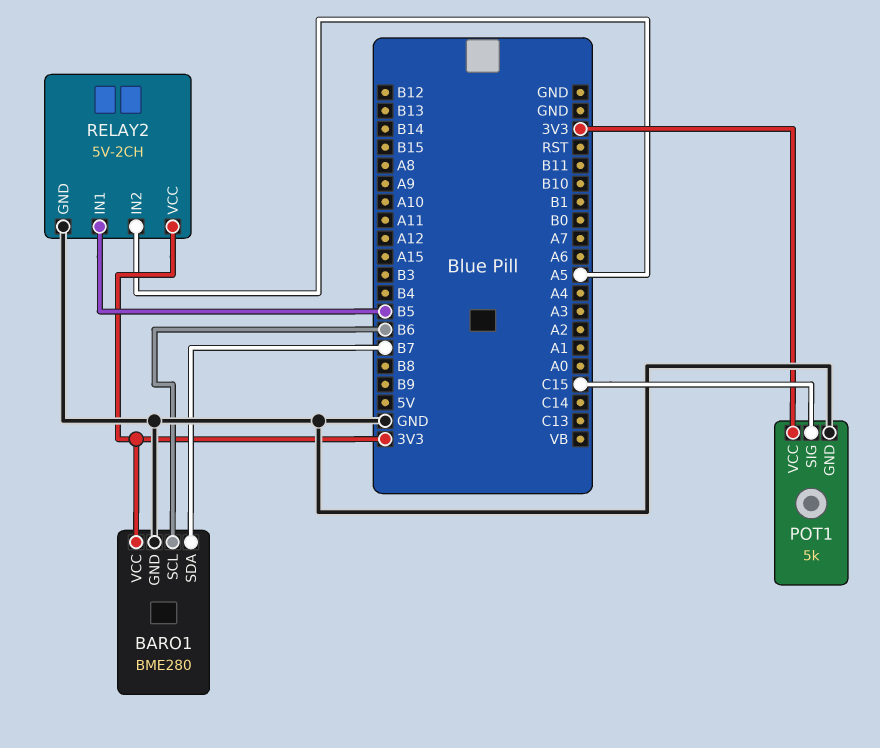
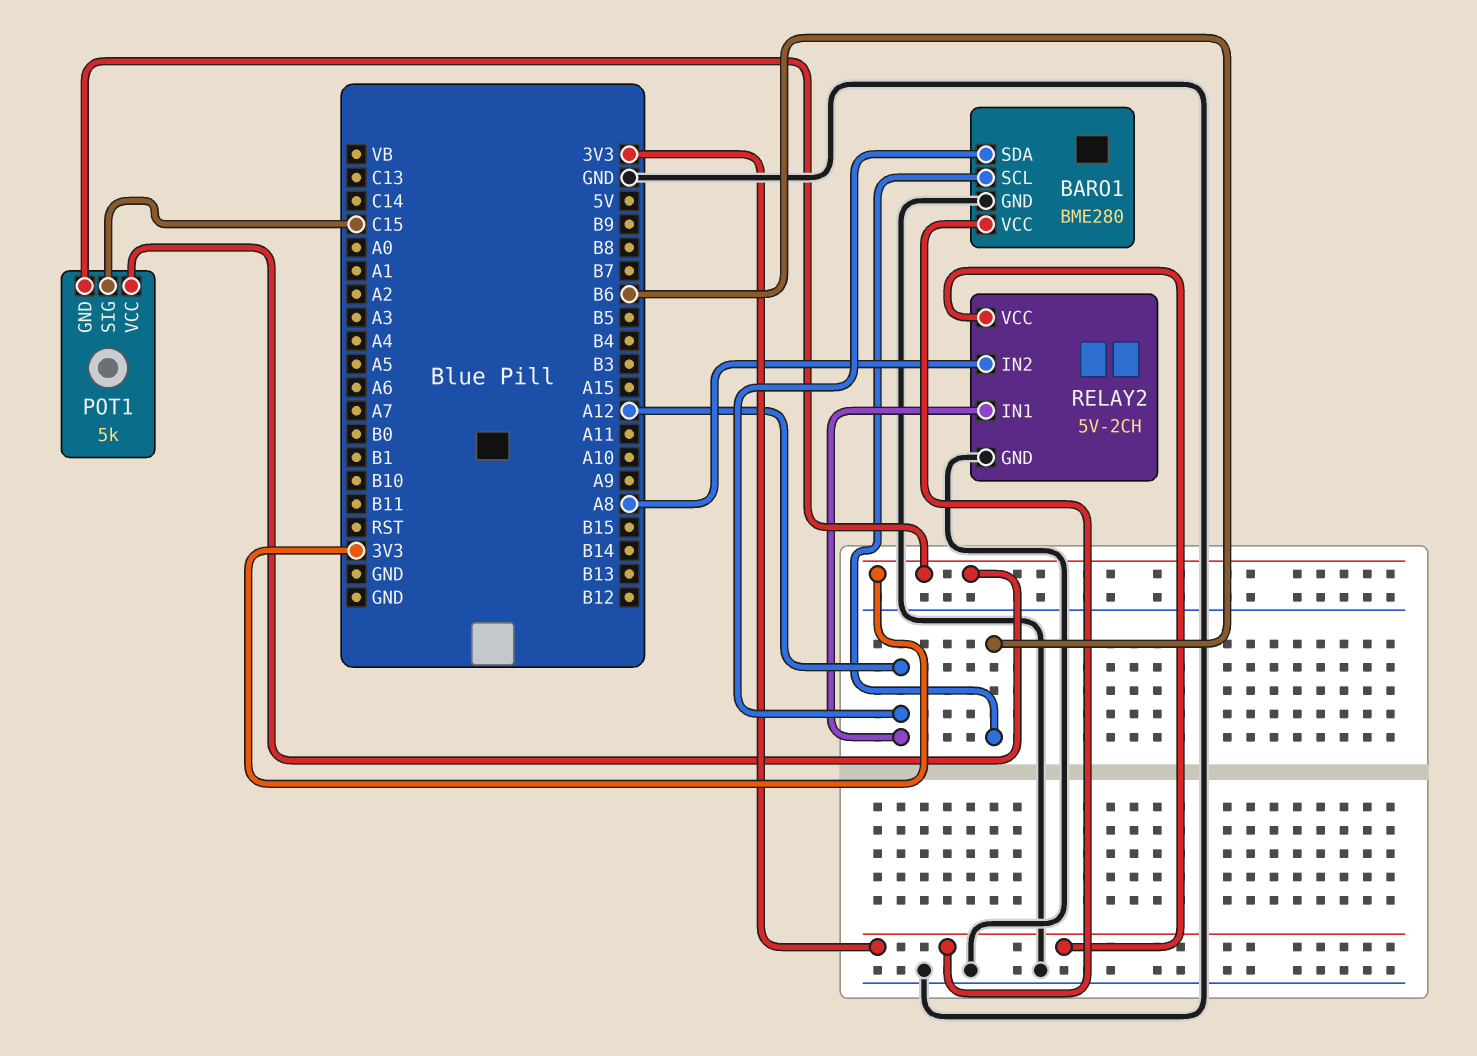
BARO1 pin SDA: B7 -> A12
POT1 pin GND: GND -> 3V3
RELAY2 pin IN1: B5 -> A12
RELAY2 pin IN2: A5 -> A8

